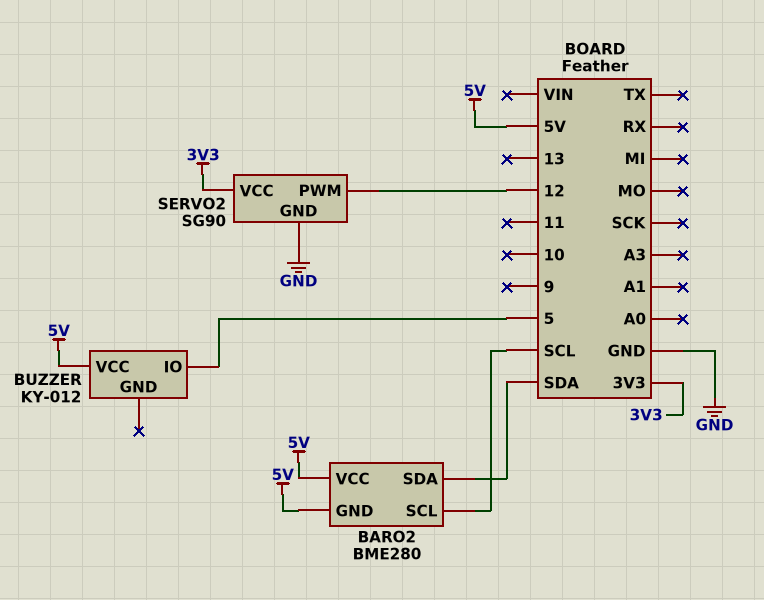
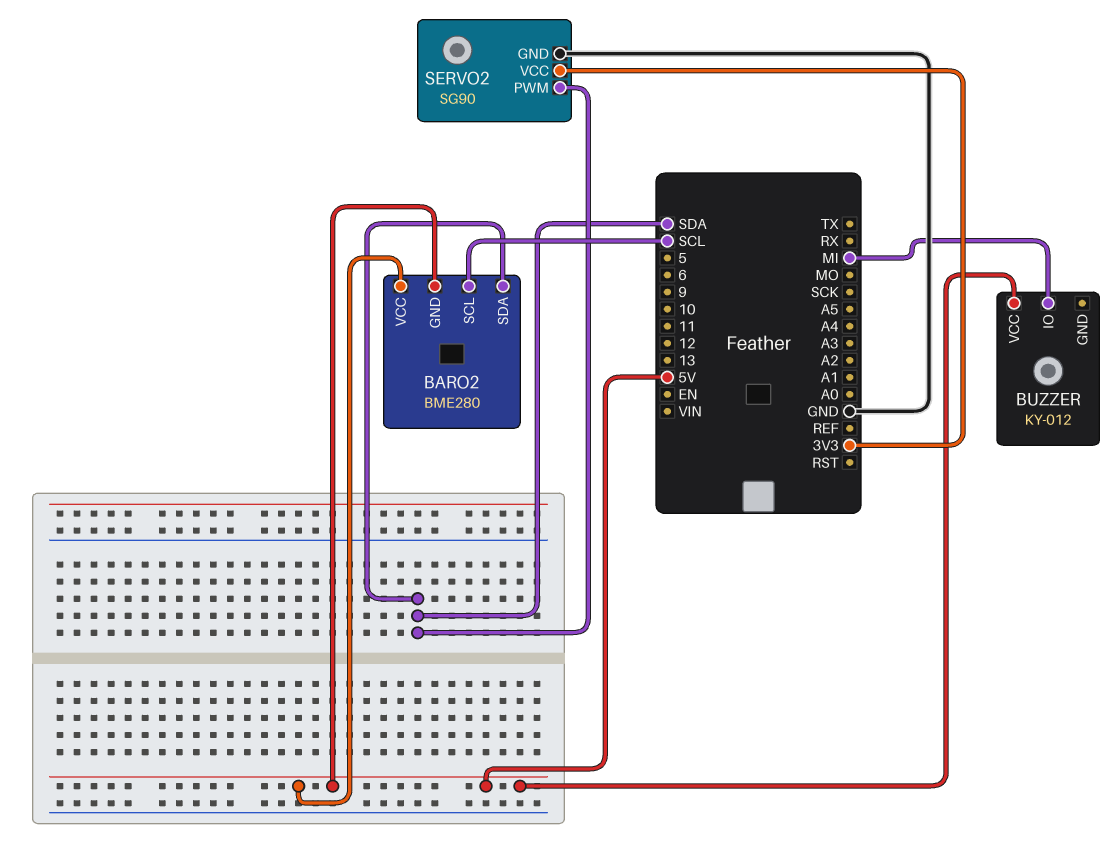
BUZZER pin IO: 5 -> MI
SERVO2 pin PWM: 12 -> SDA

